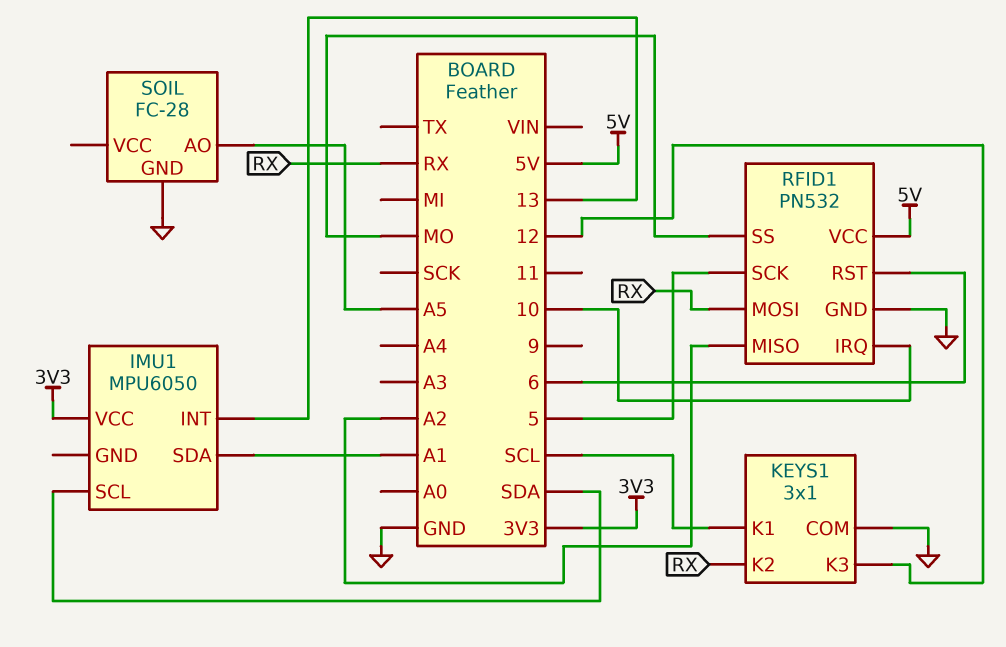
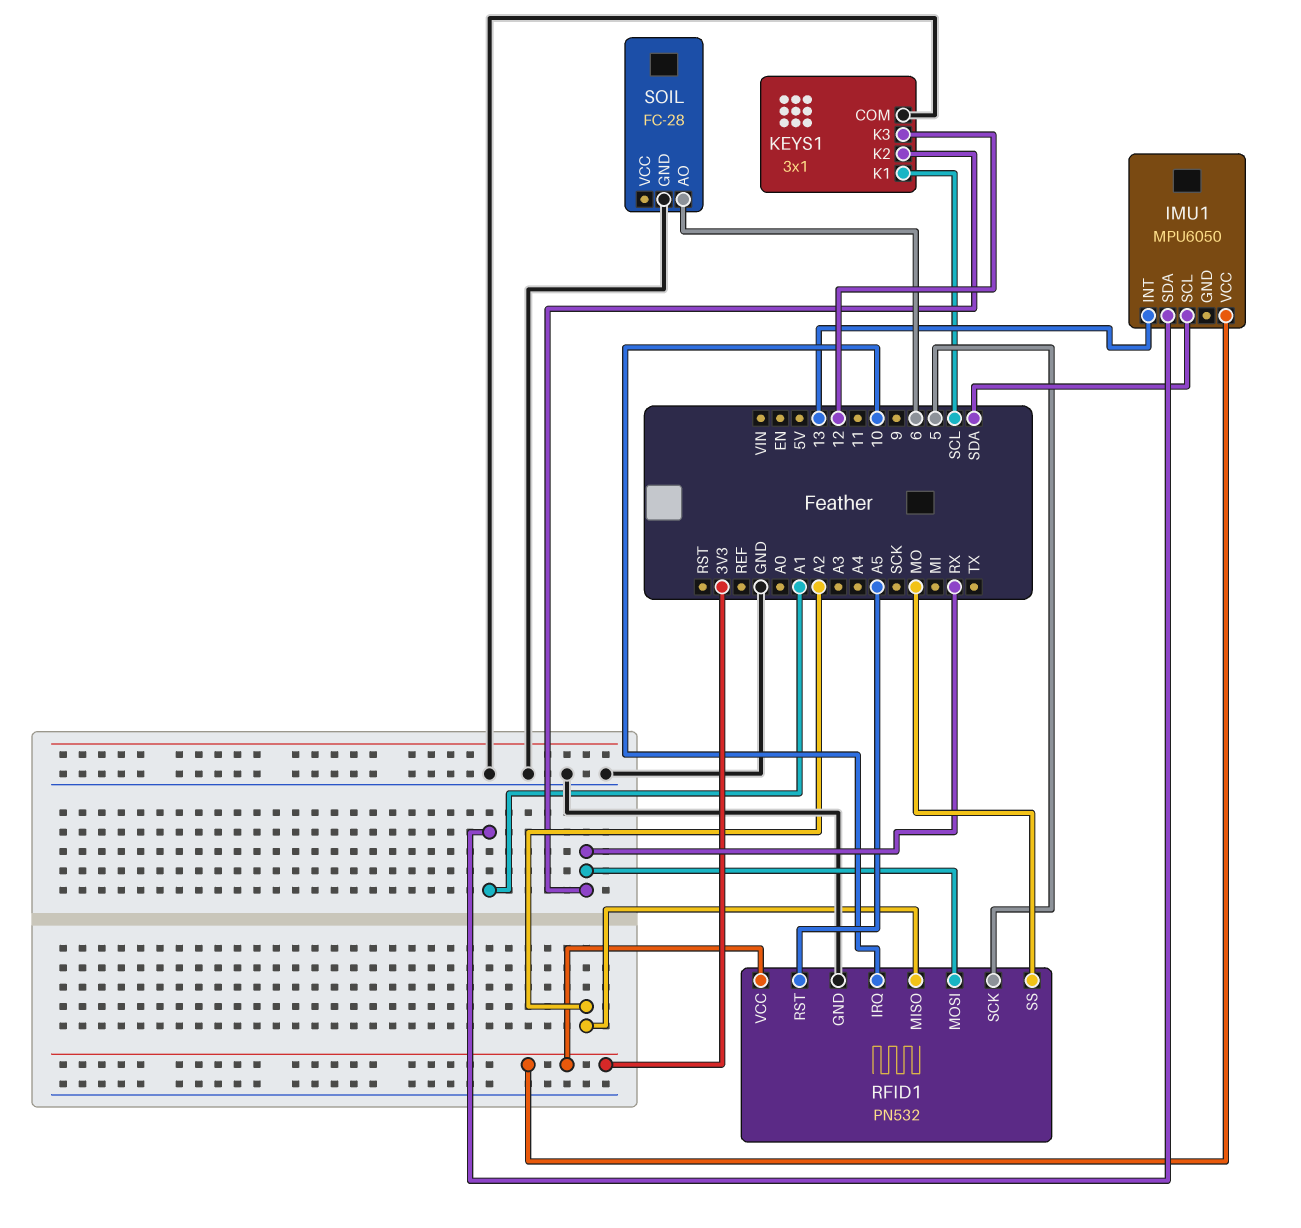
RFID1 pin RST: 6 -> A5
RFID1 pin VCC: 5V -> 3V3
SOIL pin AO: A5 -> 6

